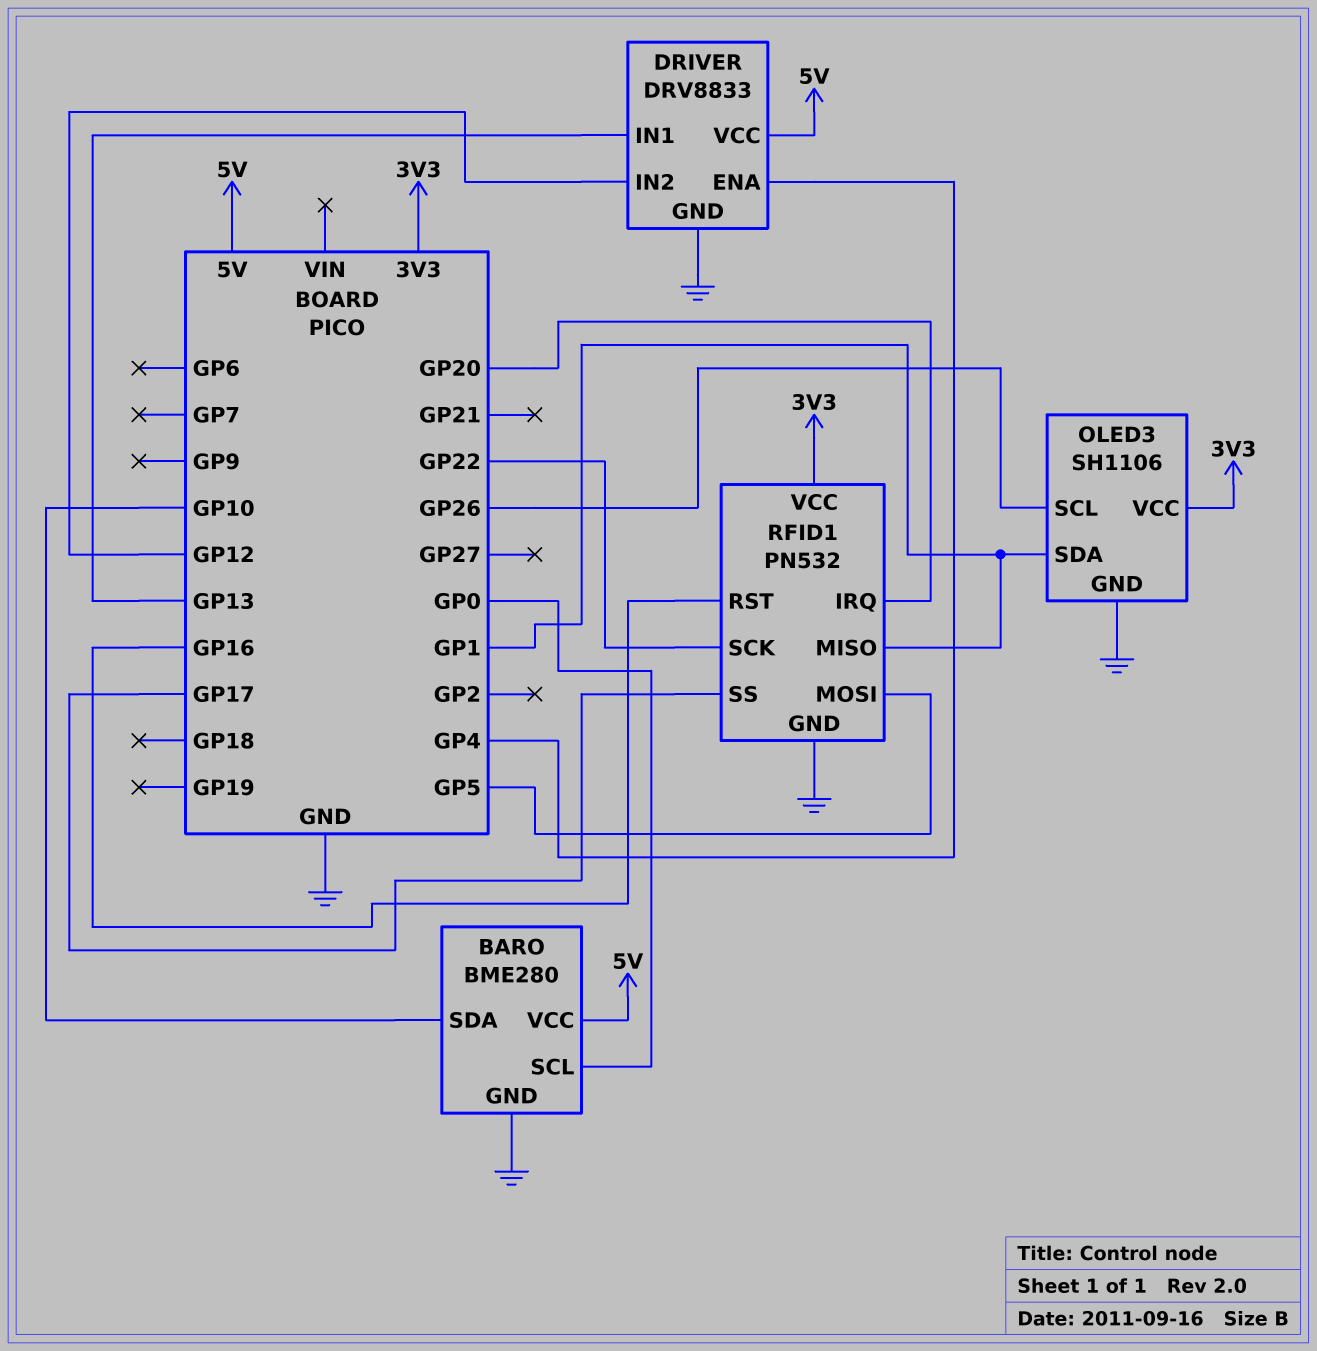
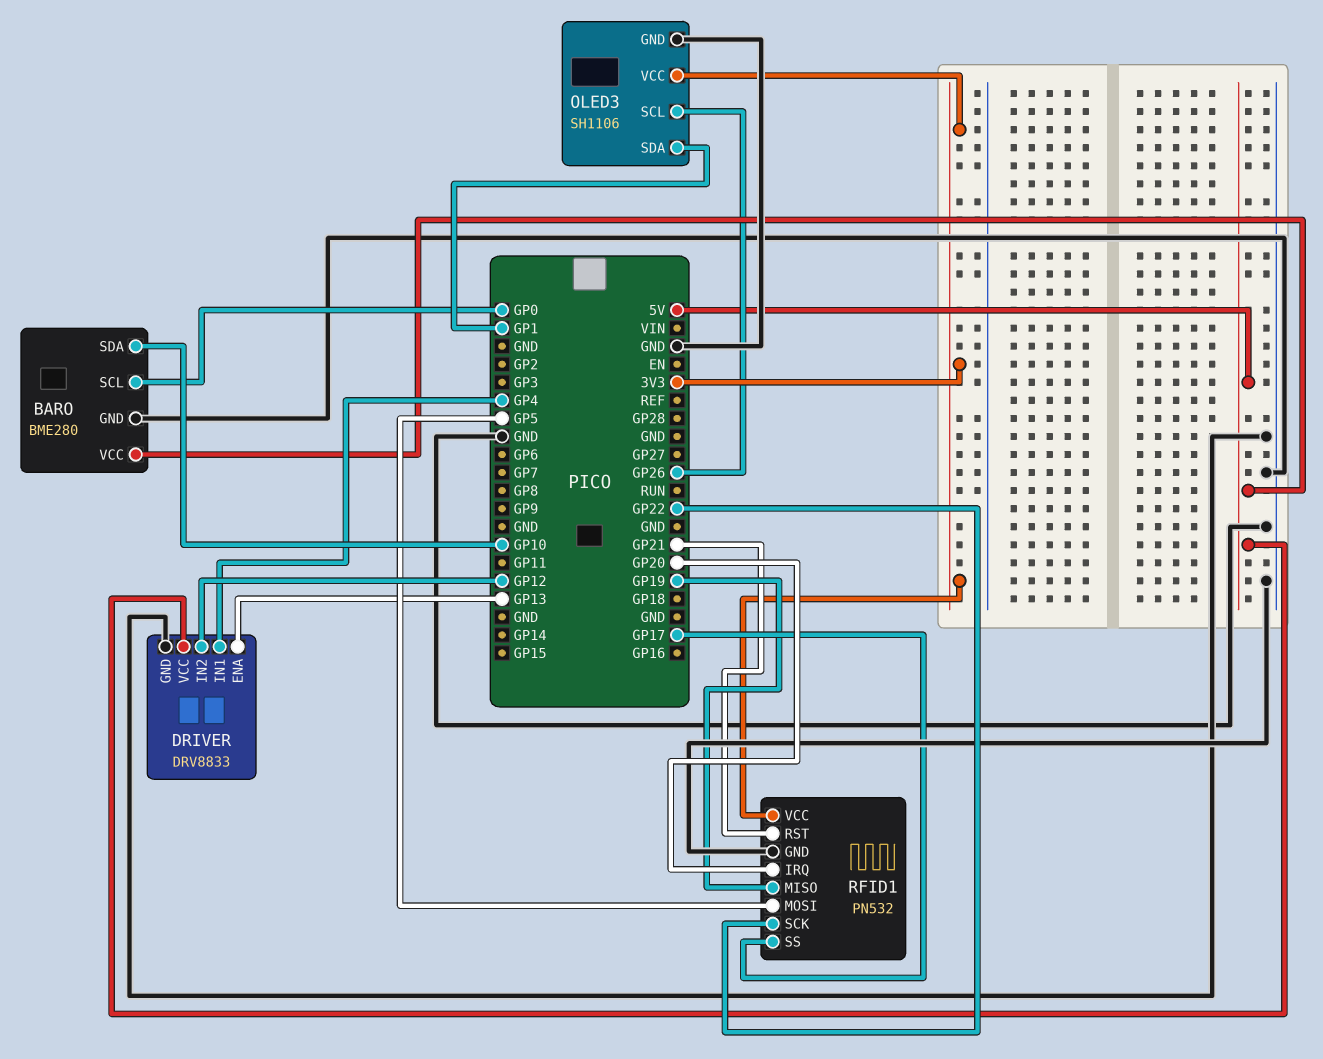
DRIVER pin ENA: GP4 -> GP13
DRIVER pin IN1: GP13 -> GP4
RFID1 pin MISO: GP1 -> GP19
RFID1 pin RST: GP16 -> GP21

